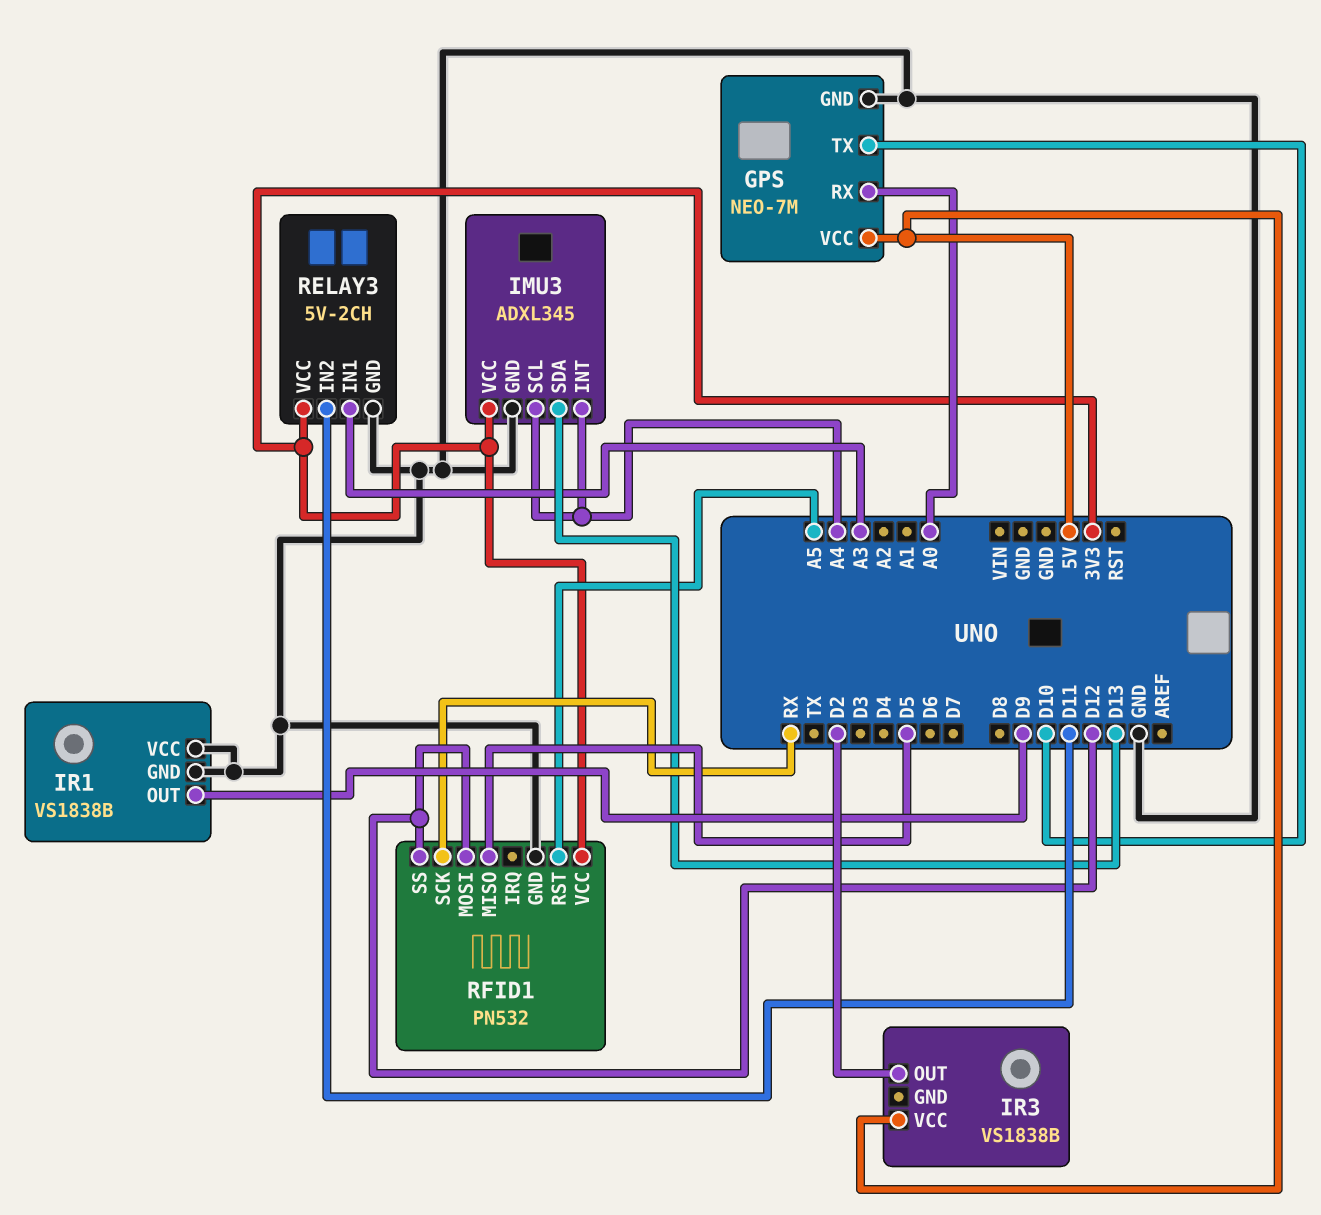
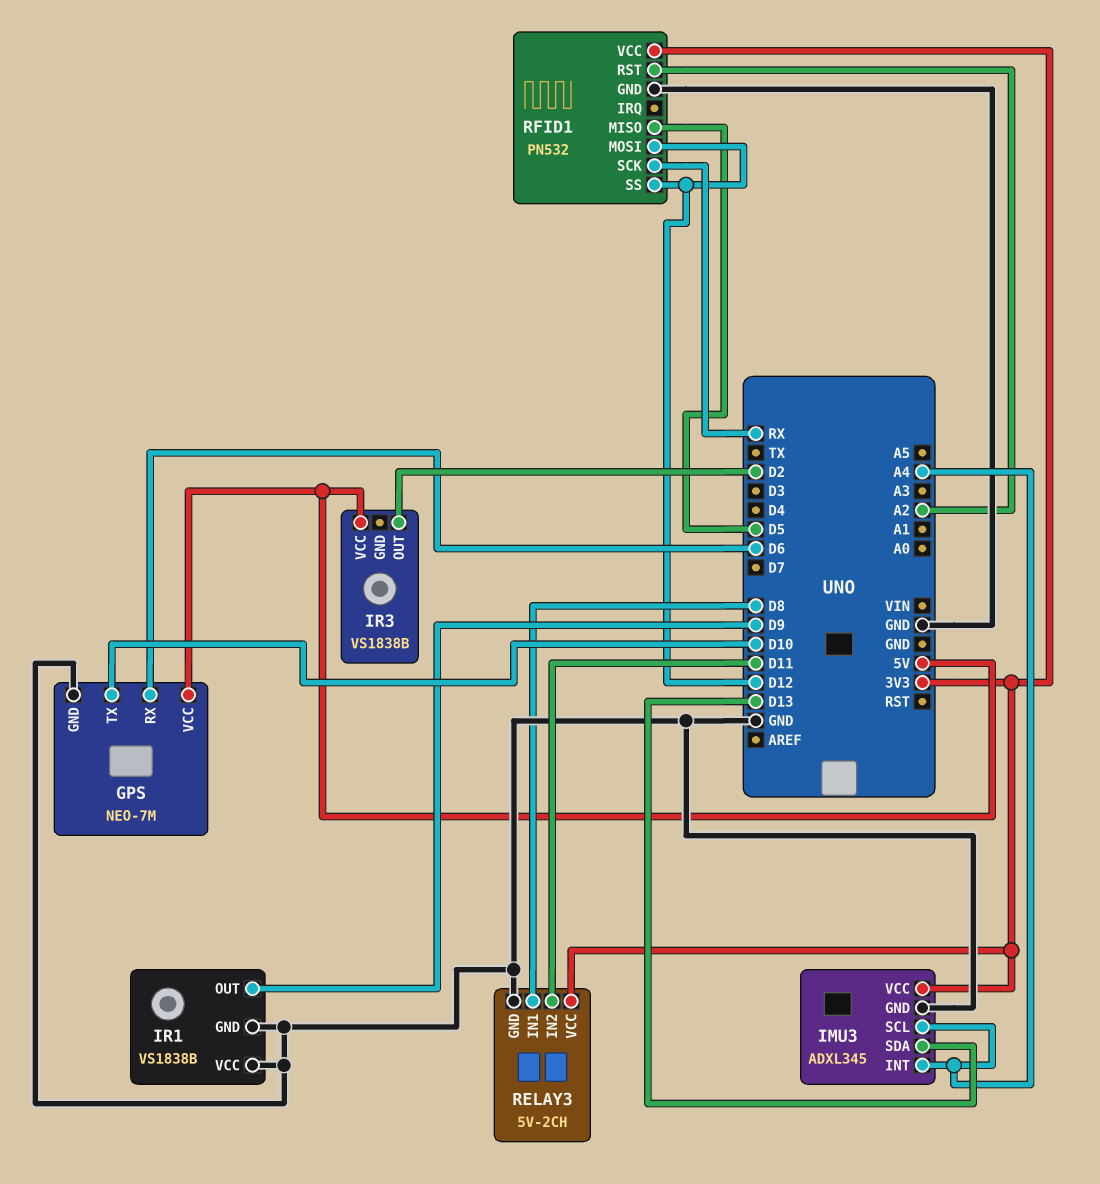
GPS pin RX: A0 -> D6
RELAY3 pin IN1: A3 -> D8
RFID1 pin RST: A5 -> A2

